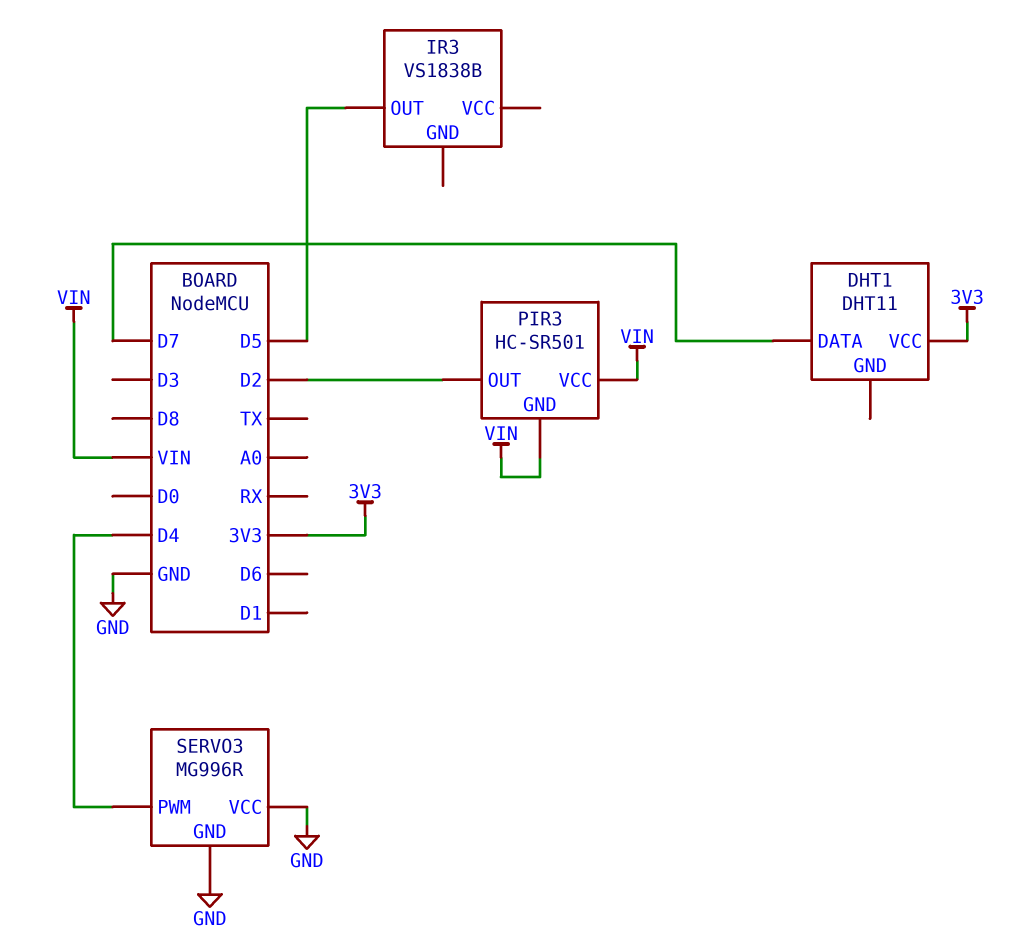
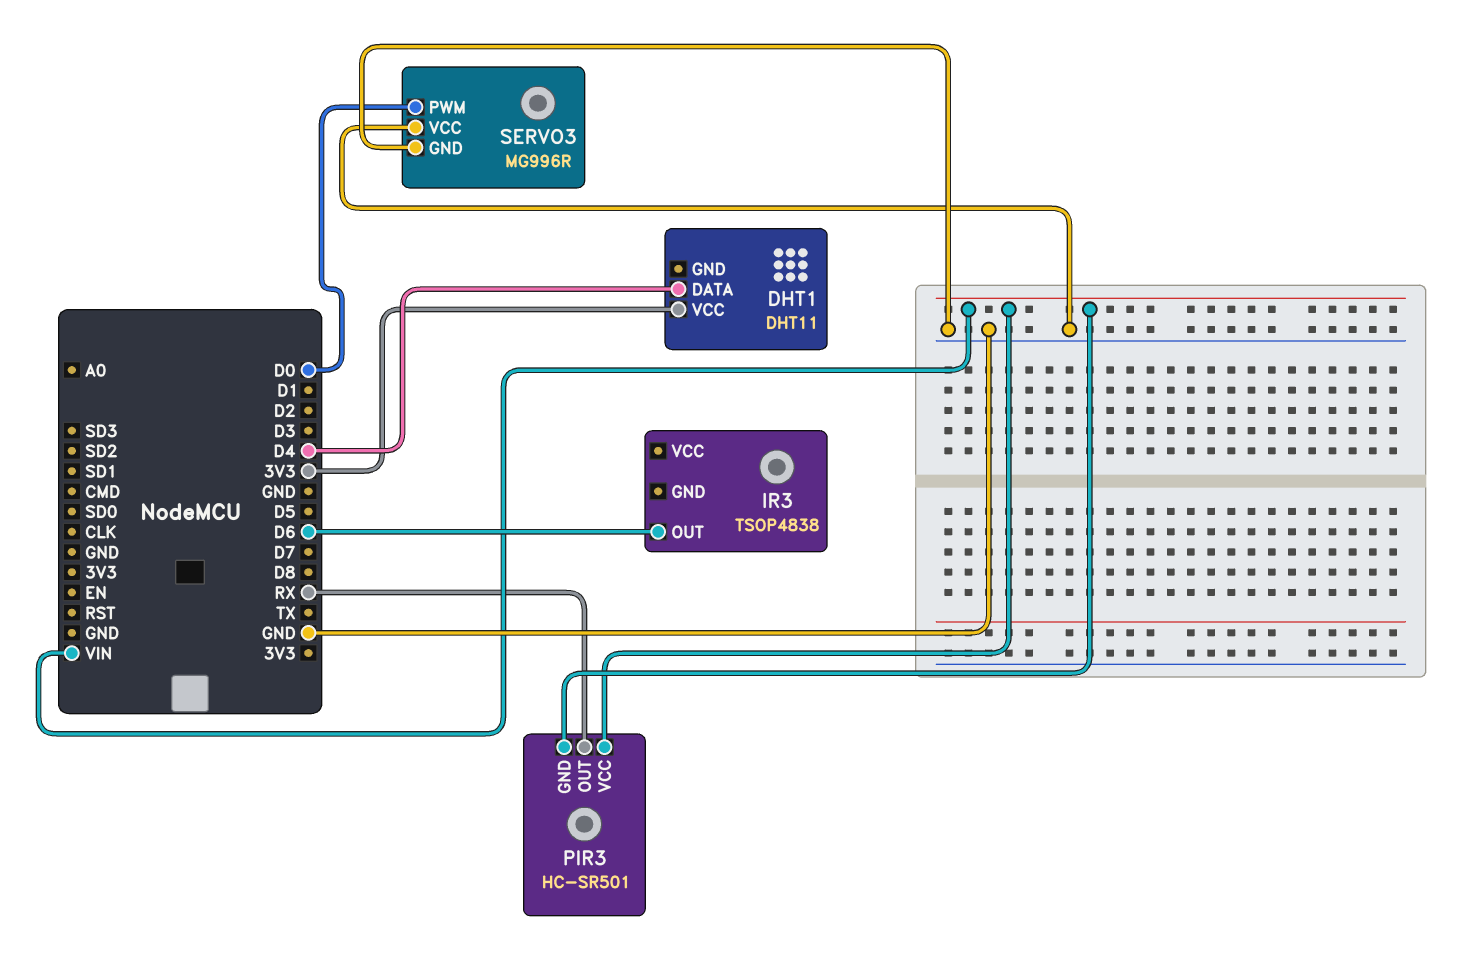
DHT1 pin DATA: D7 -> D4
IR3: VS1838B -> TSOP4838
IR3 pin OUT: D5 -> D6
PIR3 pin OUT: D2 -> RX
SERVO3 pin PWM: D4 -> D0

